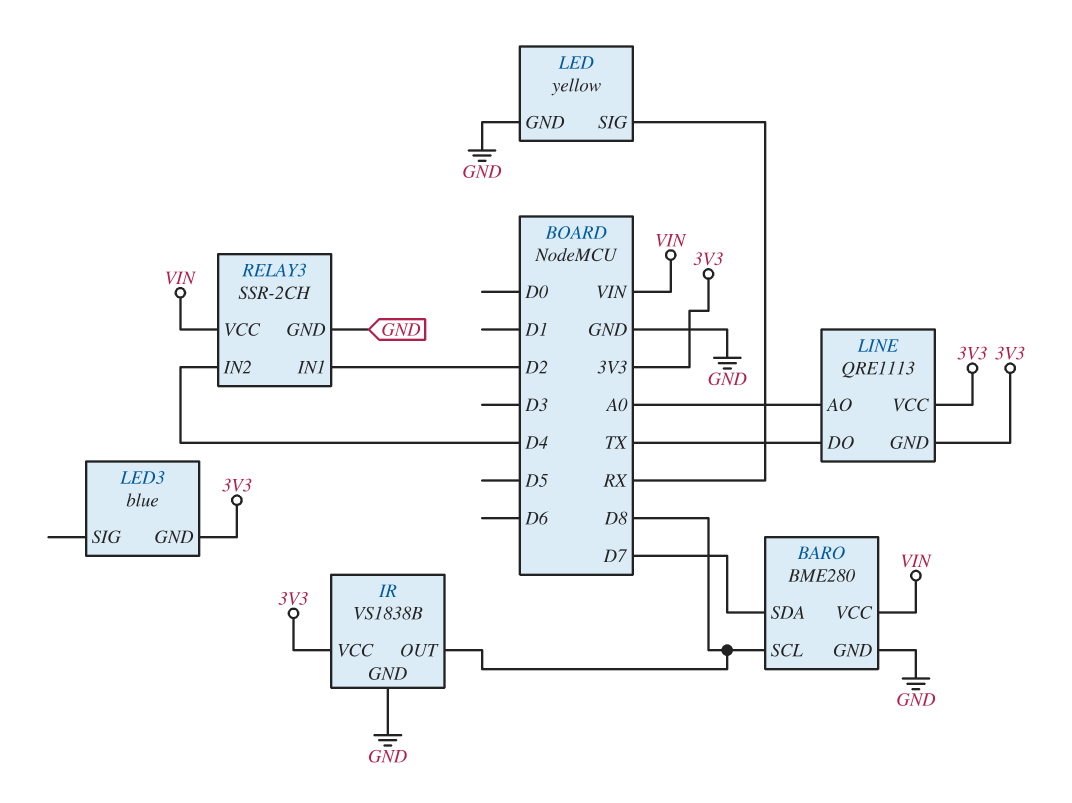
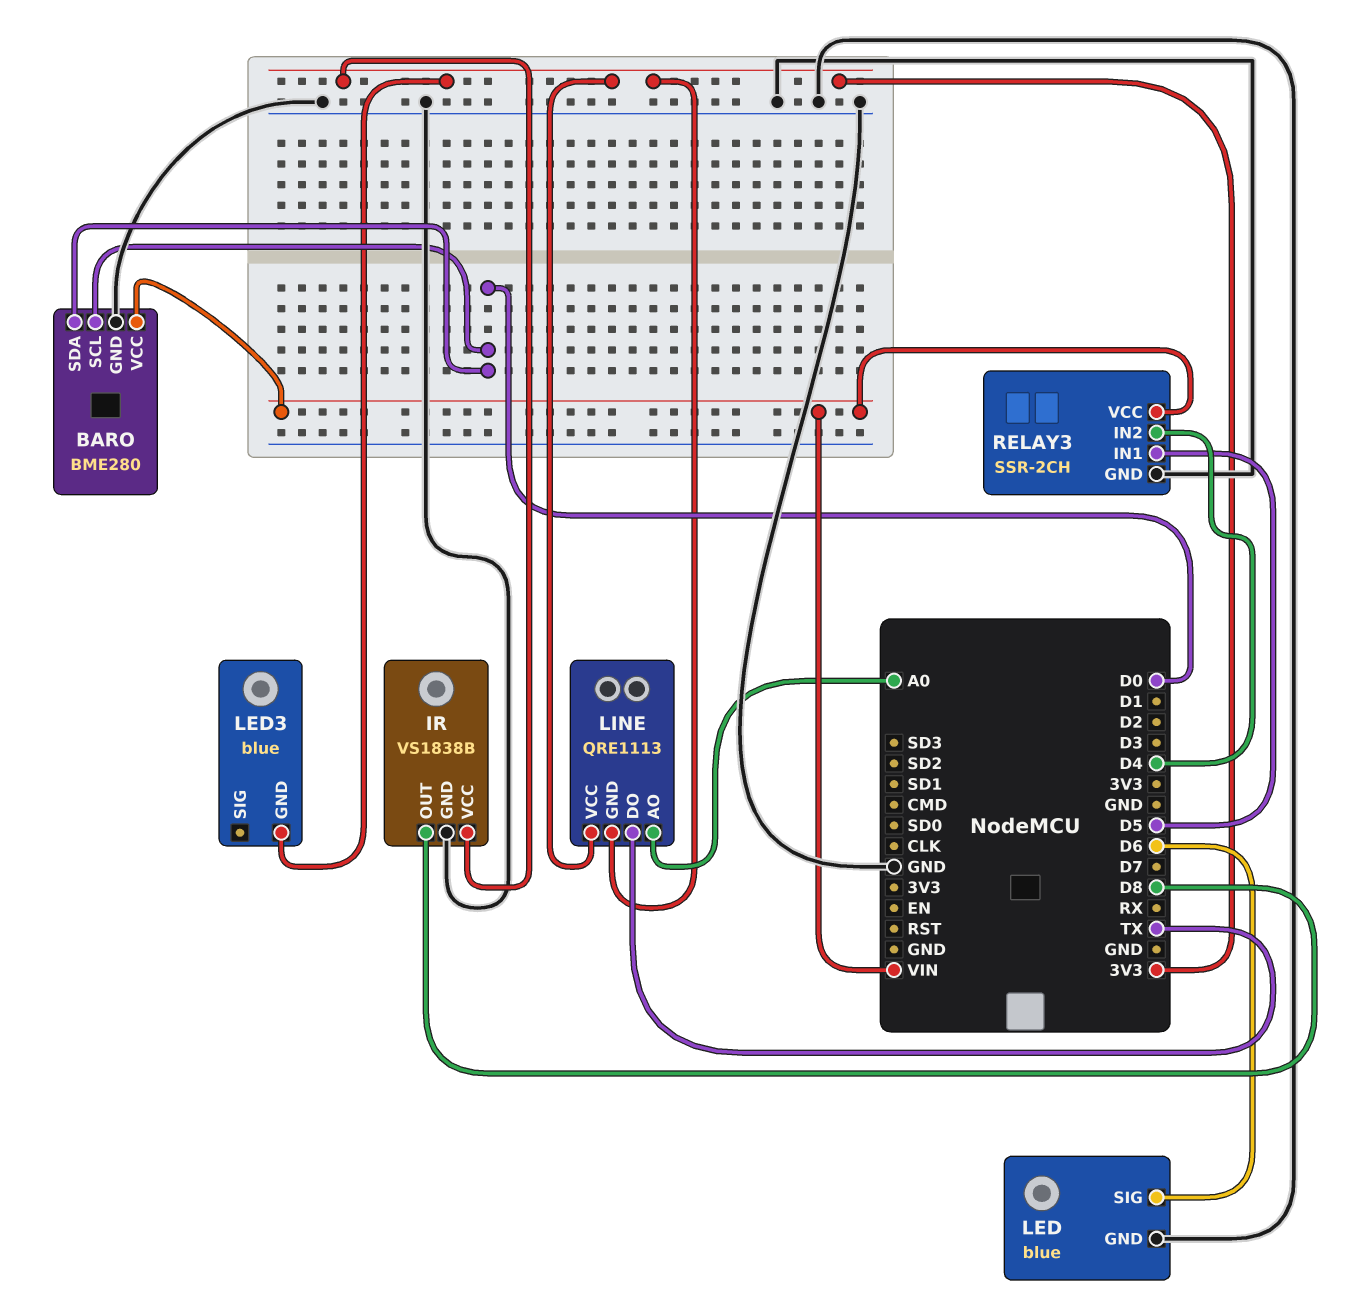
BARO pin SCL: D8 -> D0
BARO pin SDA: D7 -> D0
LED: yellow -> blue
LED pin SIG: RX -> D6
RELAY3 pin IN1: D2 -> D5

